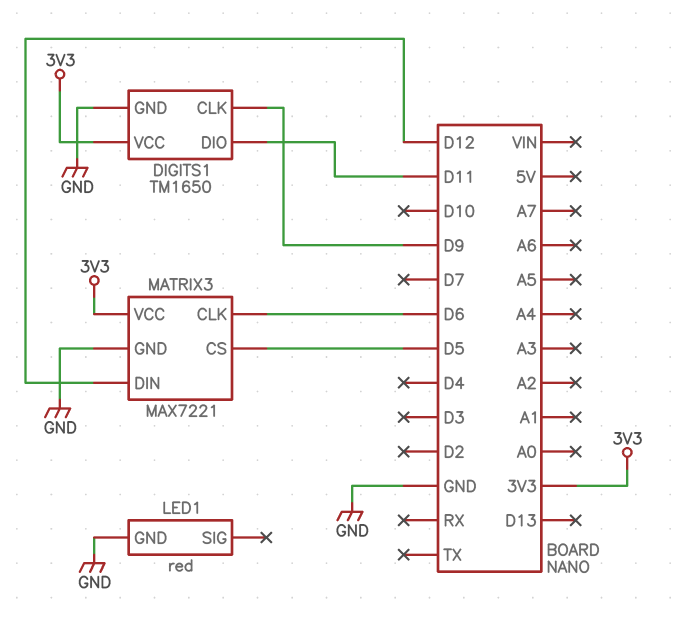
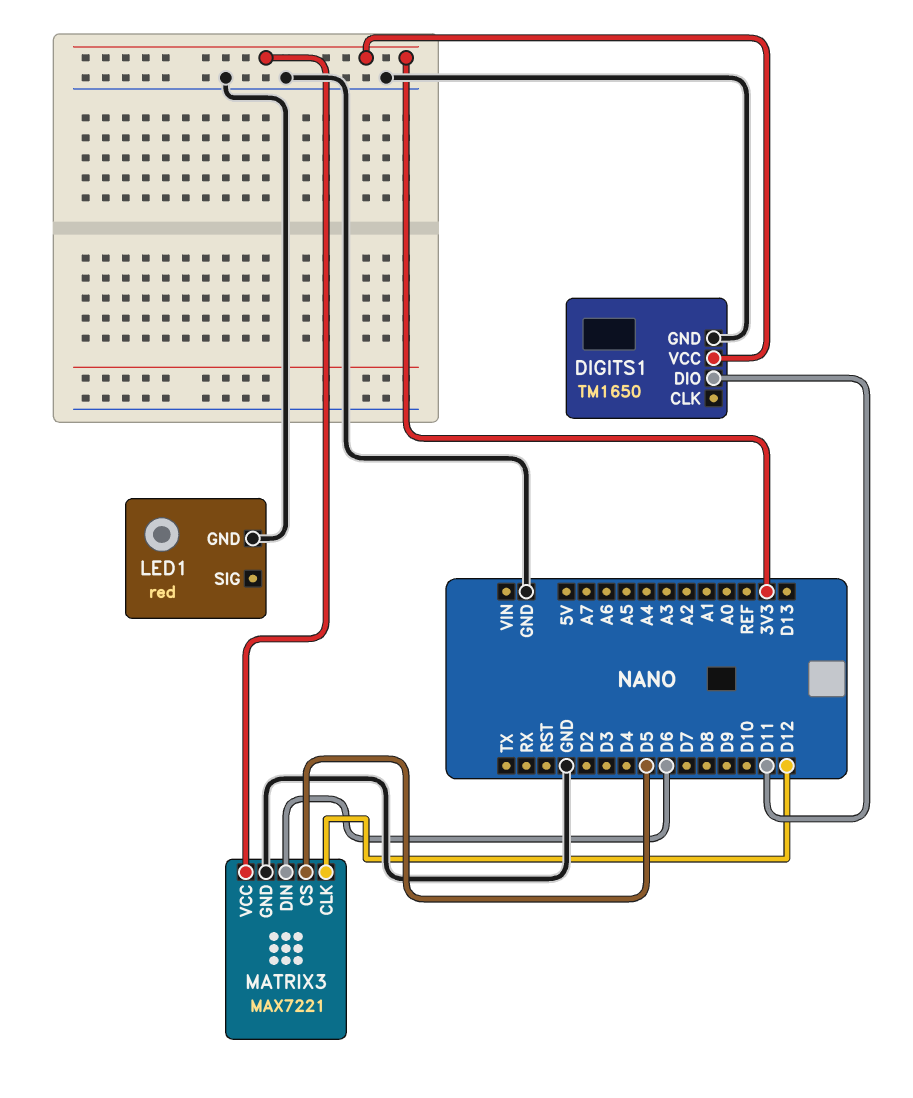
DIGITS1 pin CLK: D9 -> none
MATRIX3 pin CLK: D6 -> D12
MATRIX3 pin DIN: D12 -> D6

